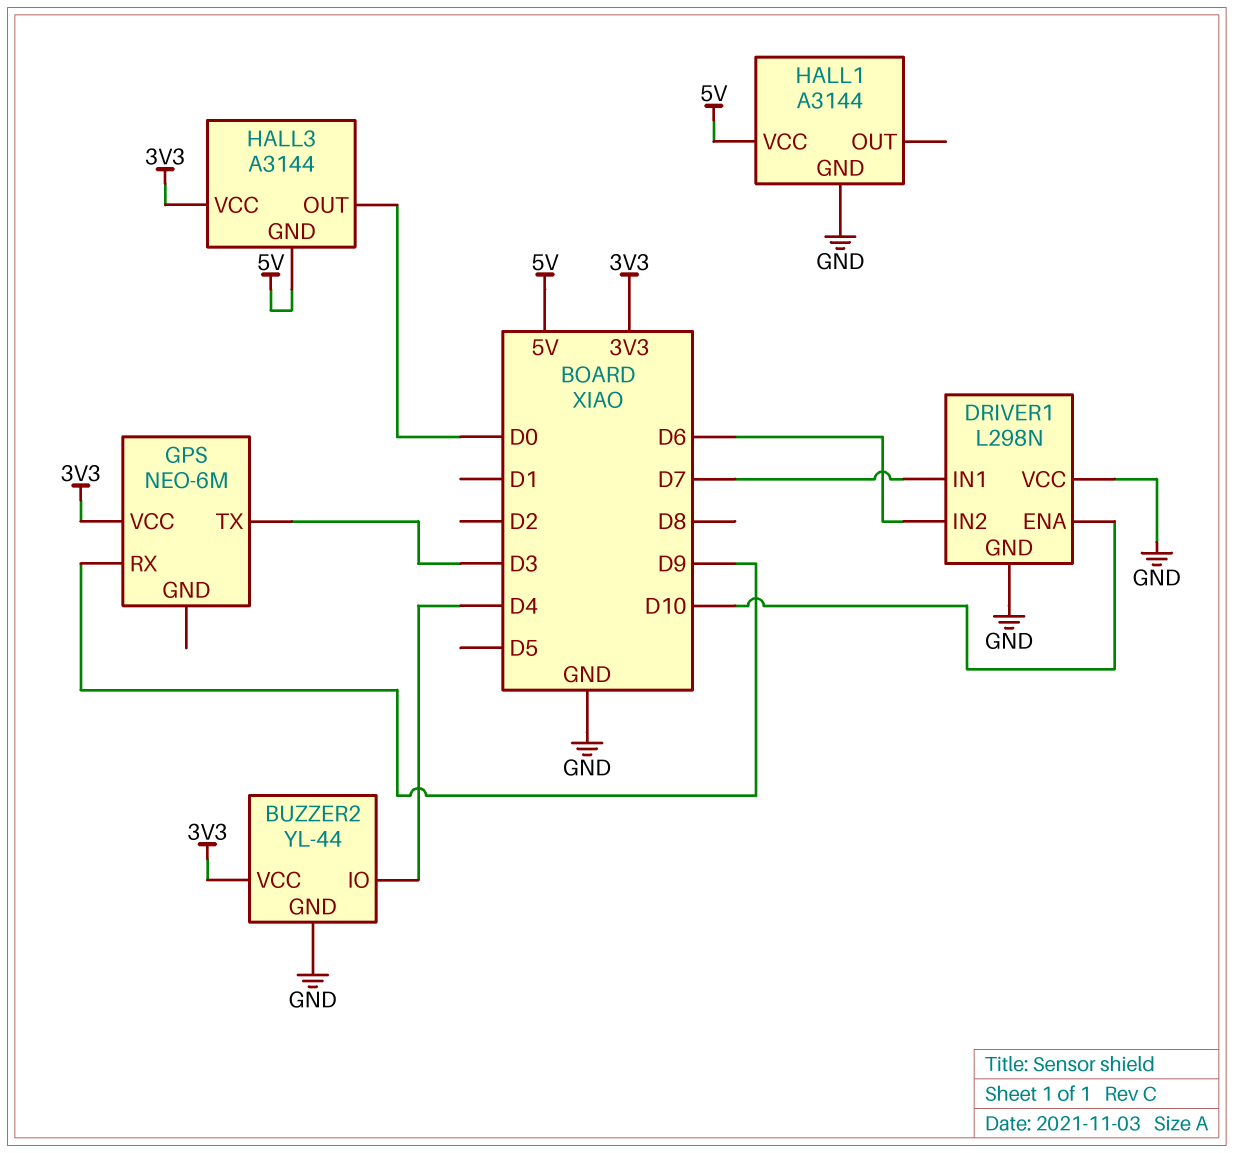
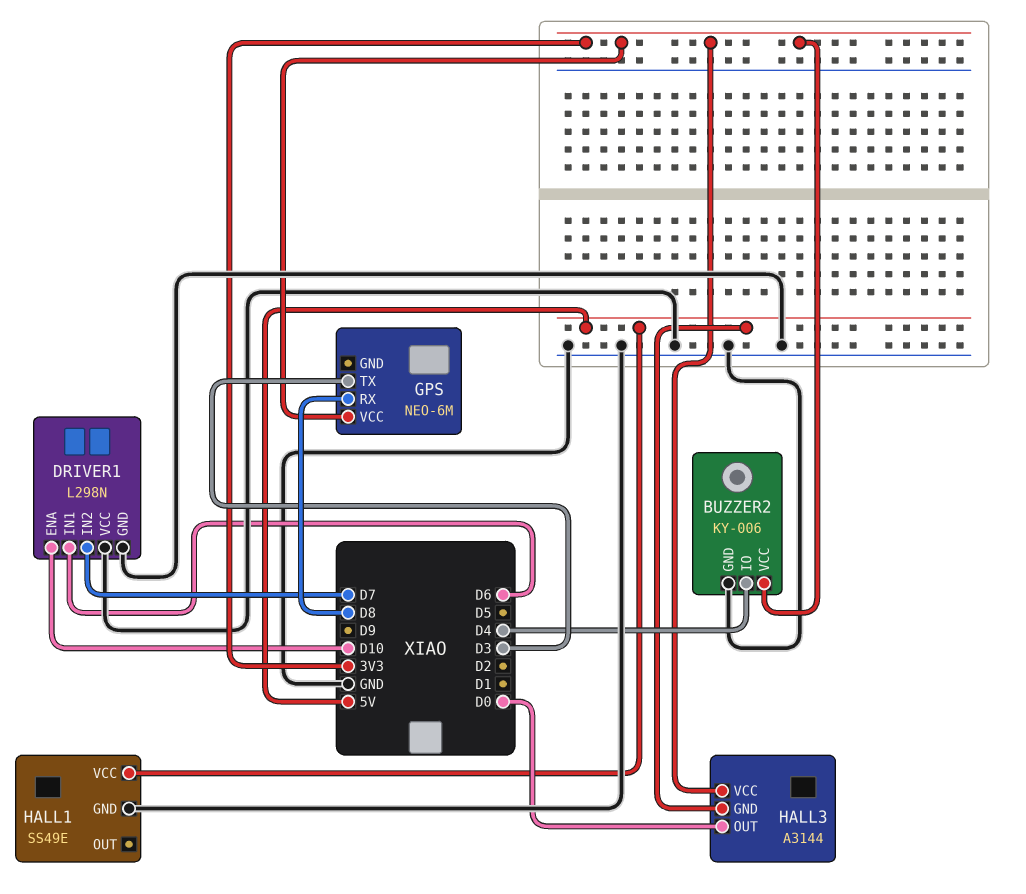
BUZZER2: YL-44 -> KY-006
DRIVER1 pin IN1: D7 -> D6
DRIVER1 pin IN2: D6 -> D7
GPS pin RX: D9 -> D8
HALL1: A3144 -> SS49E

